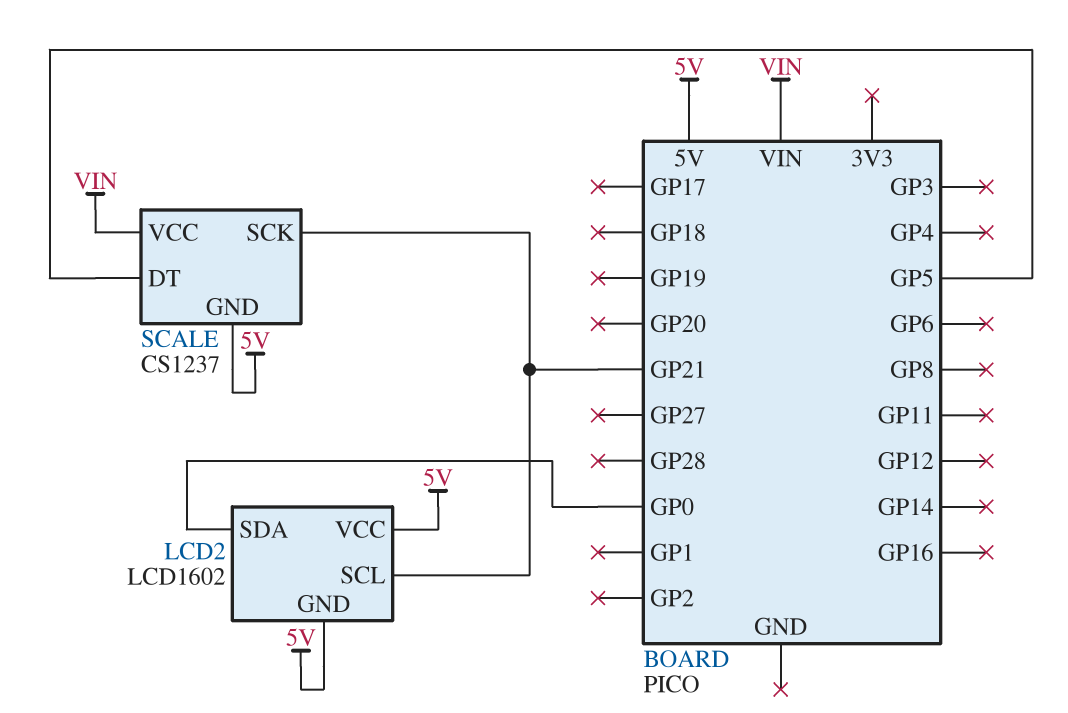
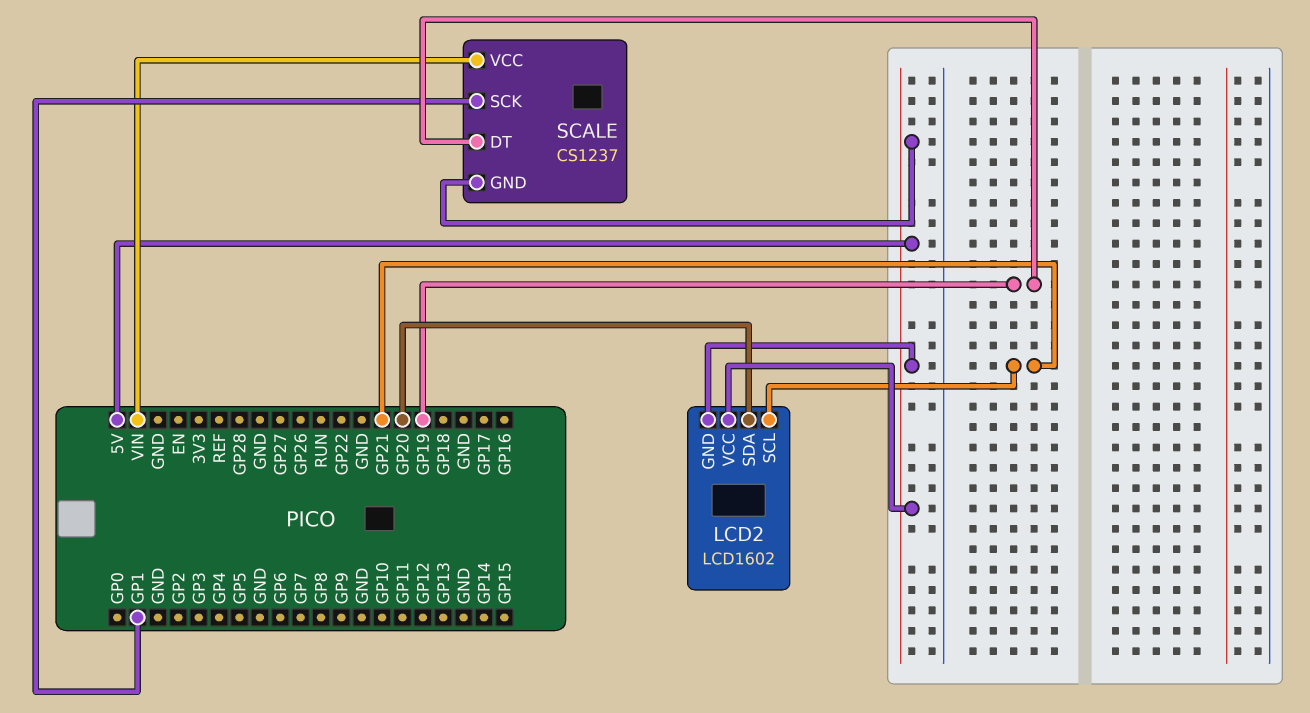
LCD2 pin SDA: GP0 -> GP20
SCALE pin DT: GP5 -> GP19
SCALE pin SCK: GP21 -> GP1

